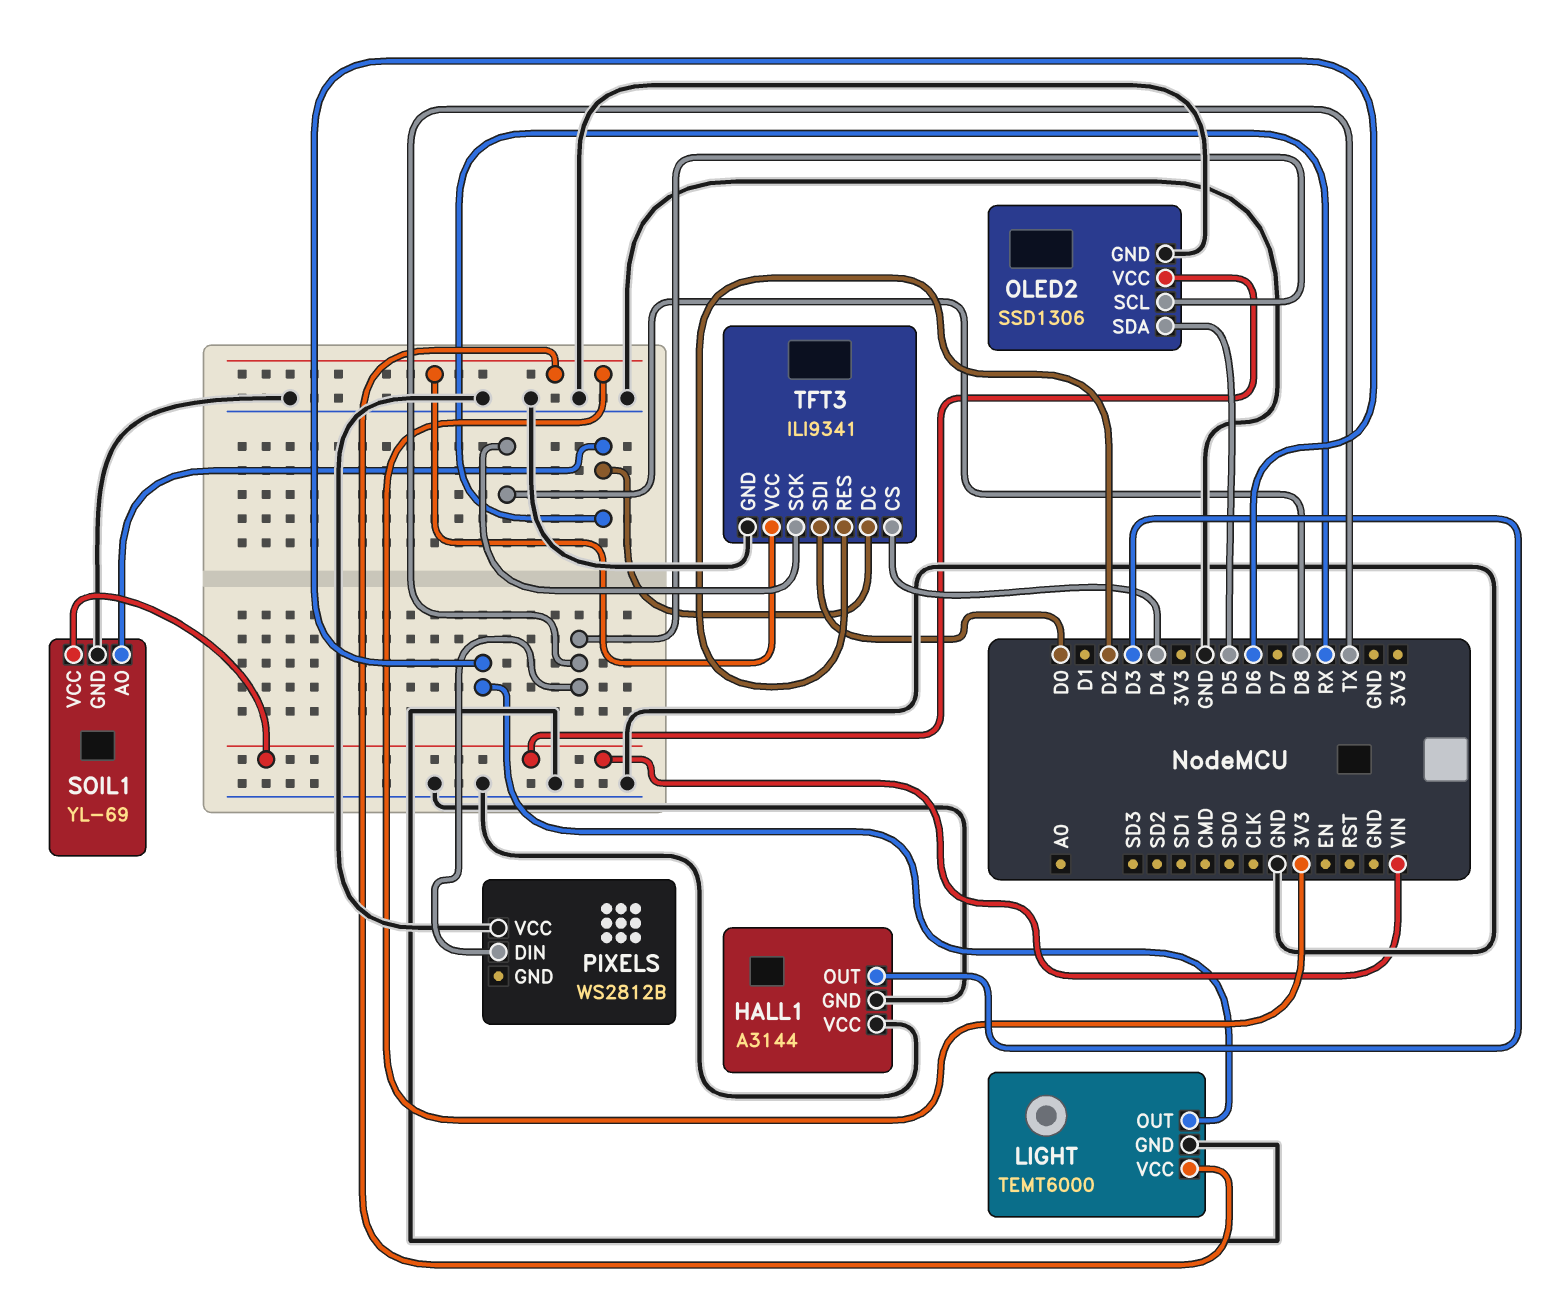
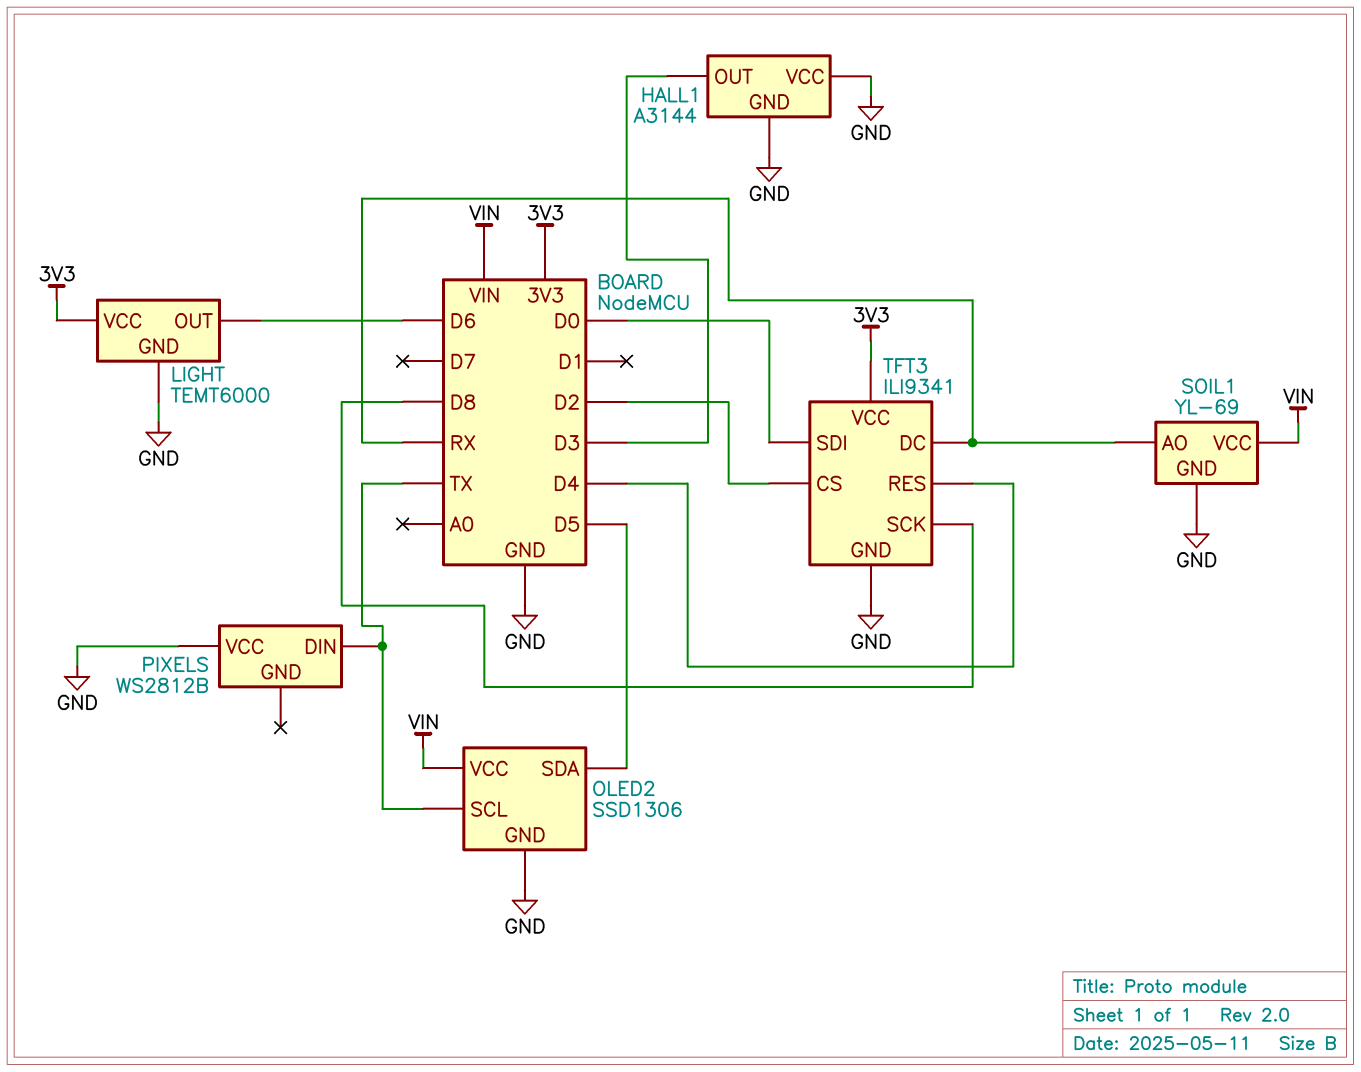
TFT3 pin CS: D4 -> D2
TFT3 pin RES: D2 -> D4

